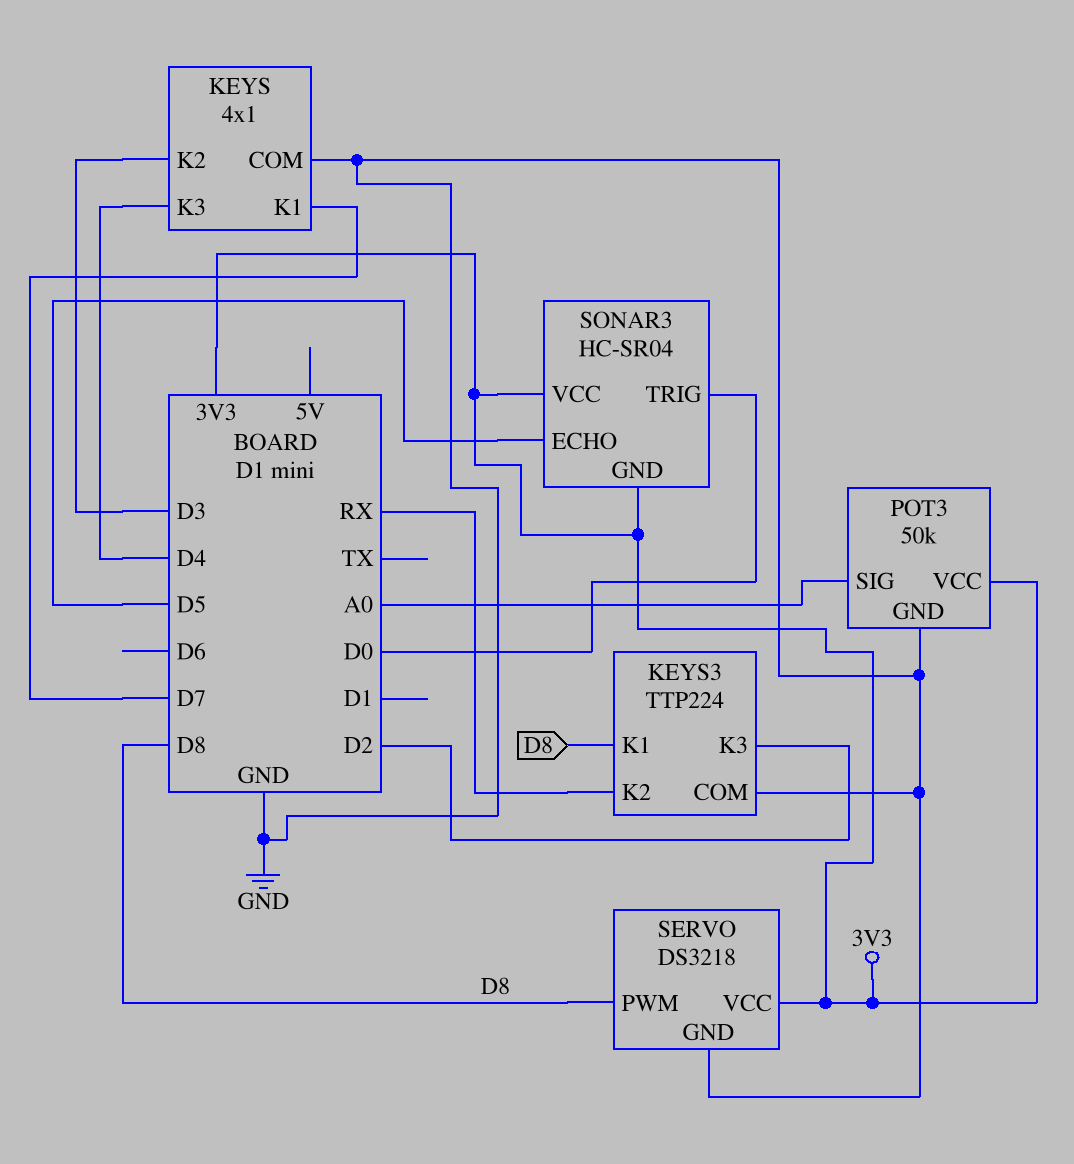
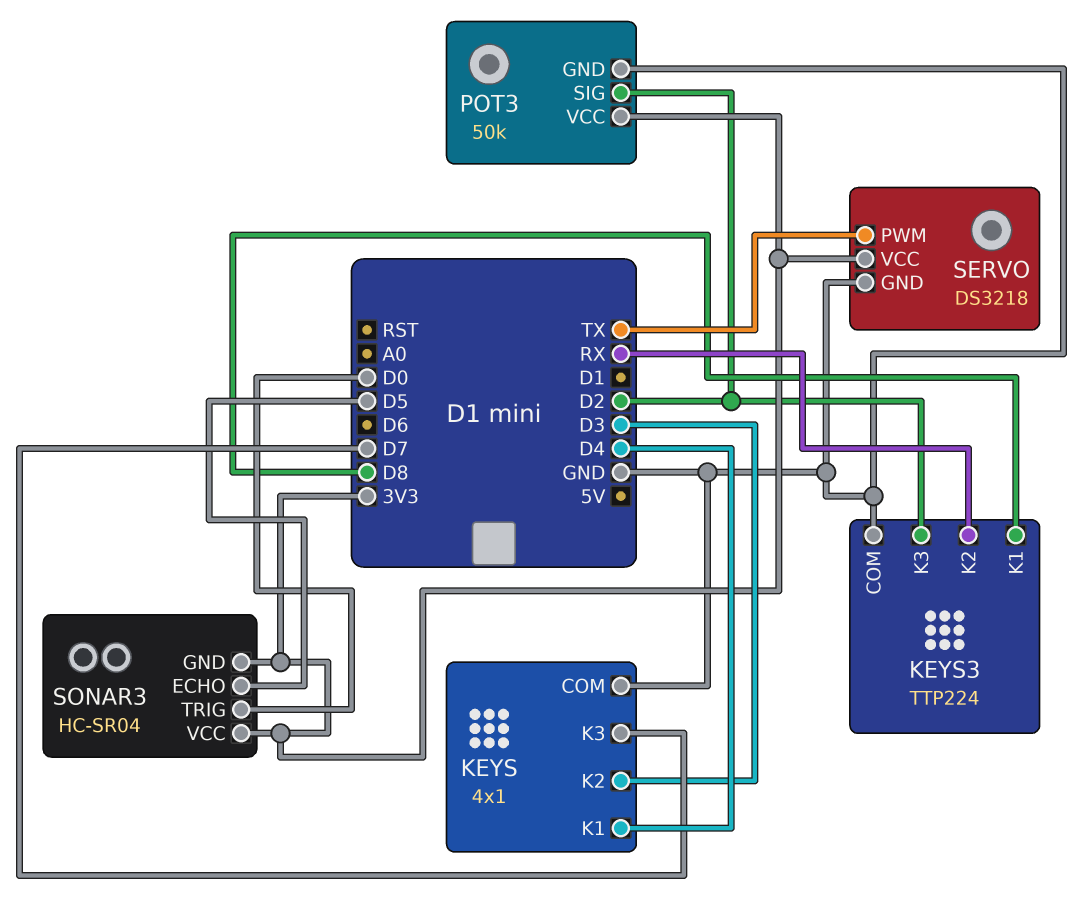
KEYS pin K1: D7 -> D4
KEYS pin K3: D4 -> D7
POT3 pin SIG: A0 -> D2
SERVO pin PWM: D8 -> TX

